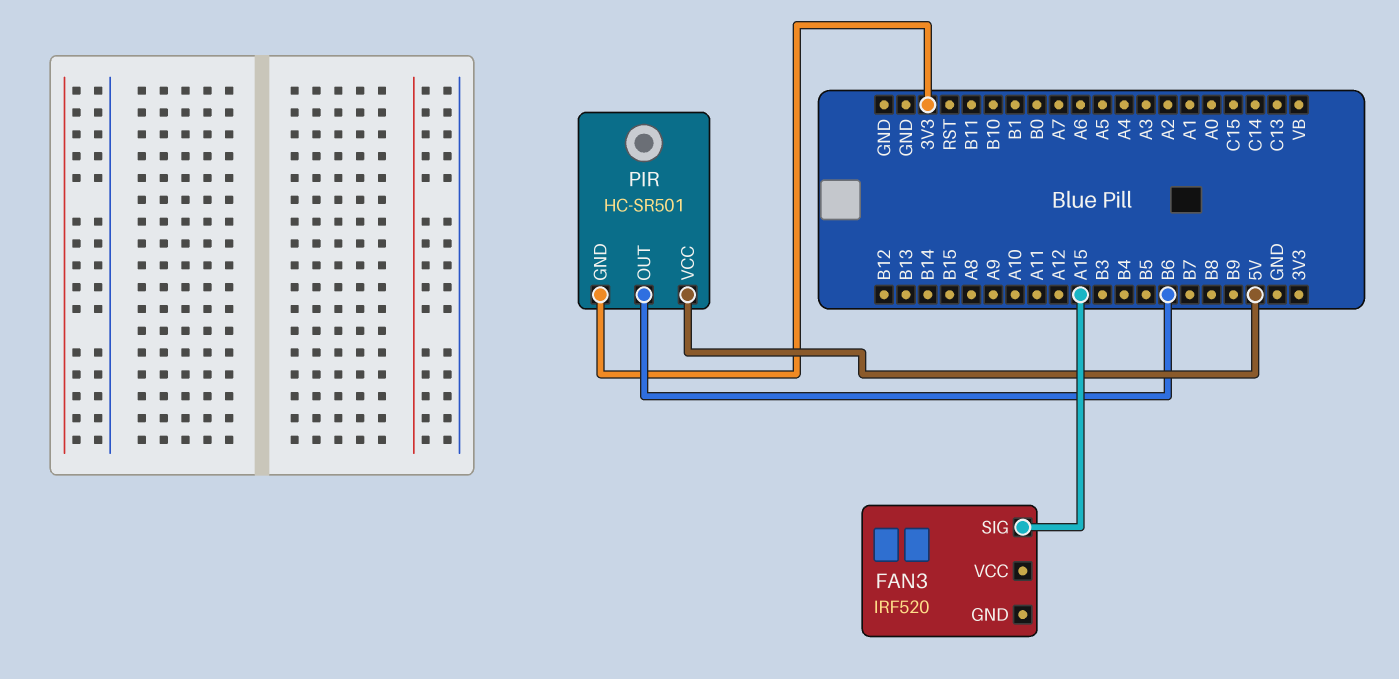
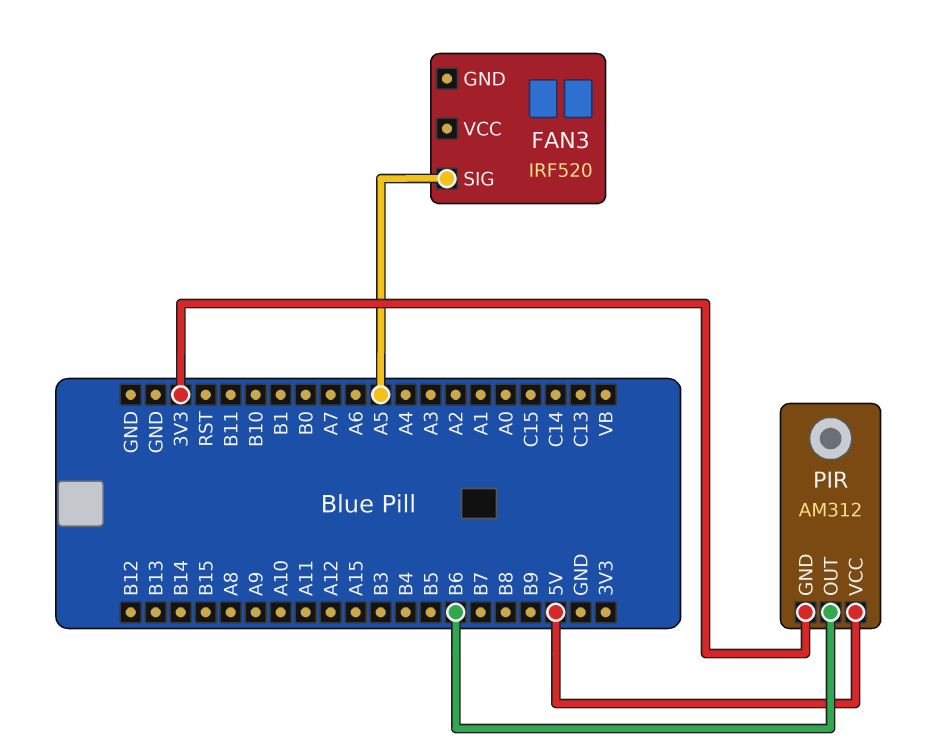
FAN3 pin SIG: A15 -> A5
PIR: HC-SR501 -> AM312

